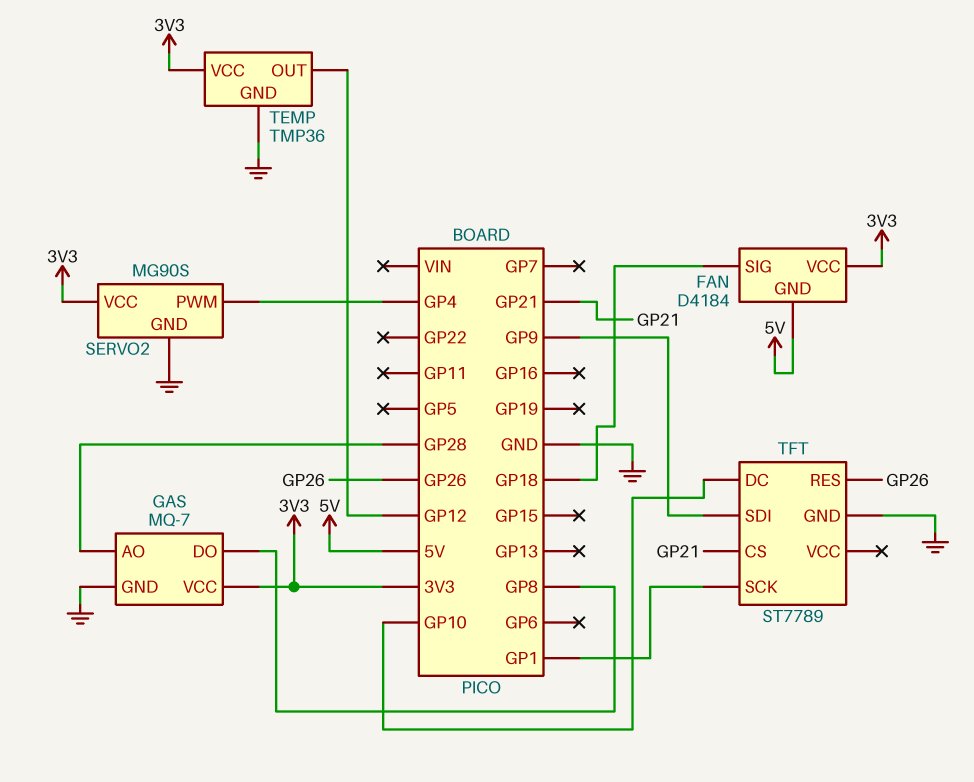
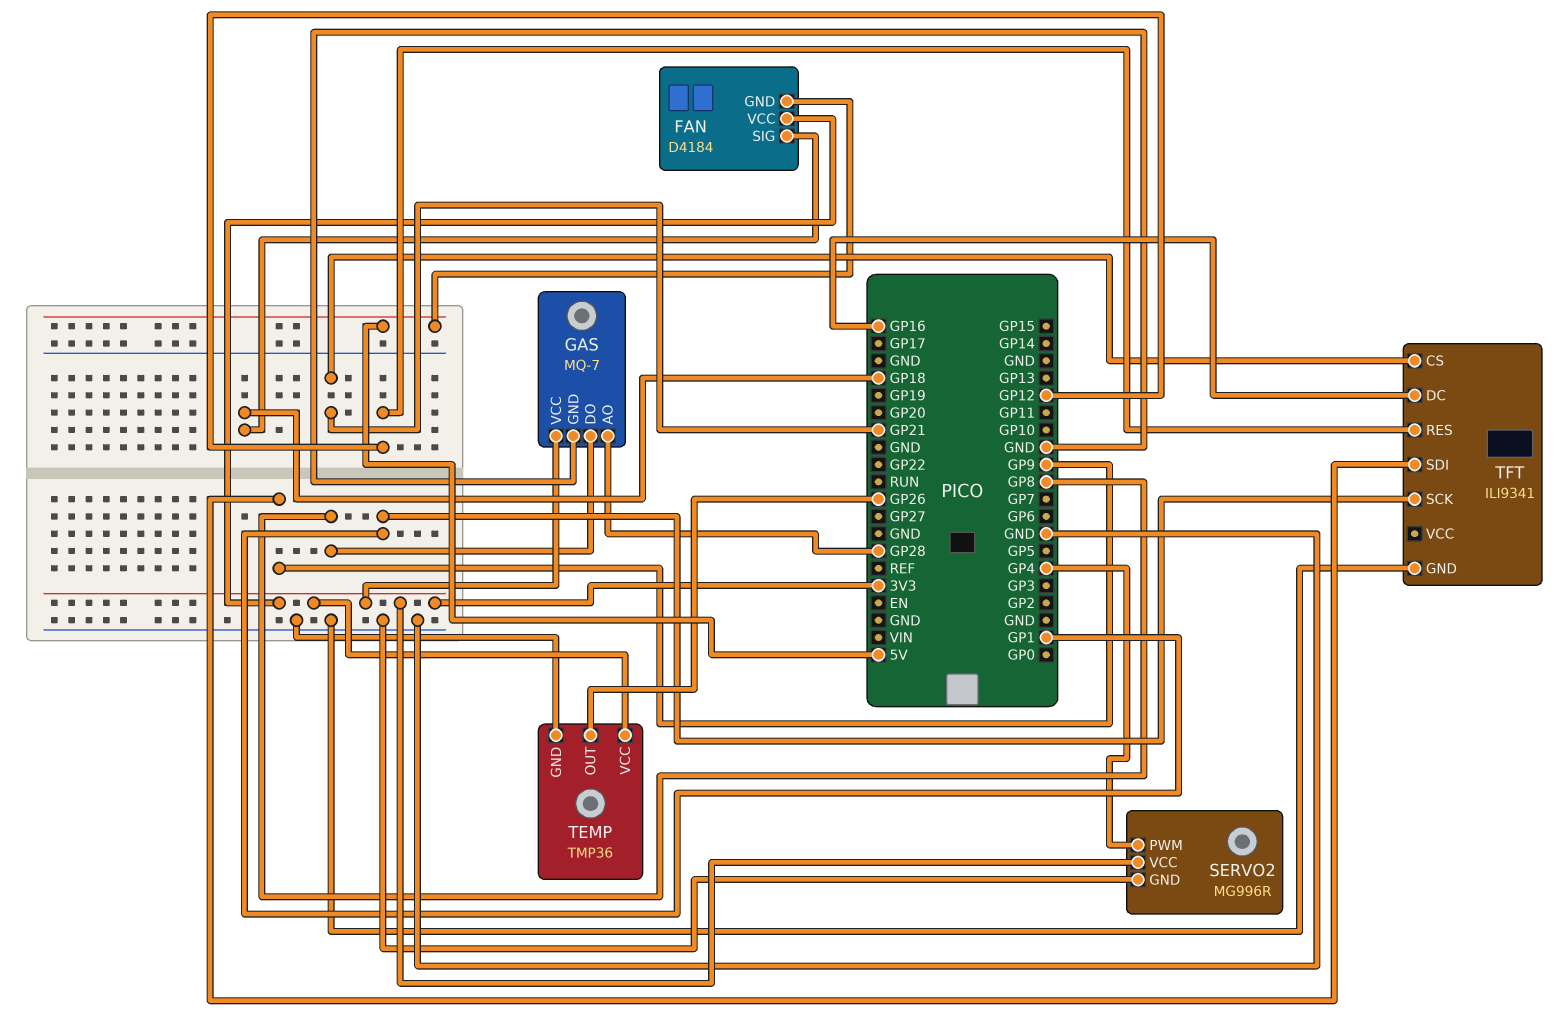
SERVO2: MG90S -> MG996R
TEMP pin OUT: GP12 -> GP26
TFT: ST7789 -> ILI9341
TFT pin DC: GP10 -> GP16
TFT pin RES: GP26 -> GP12

